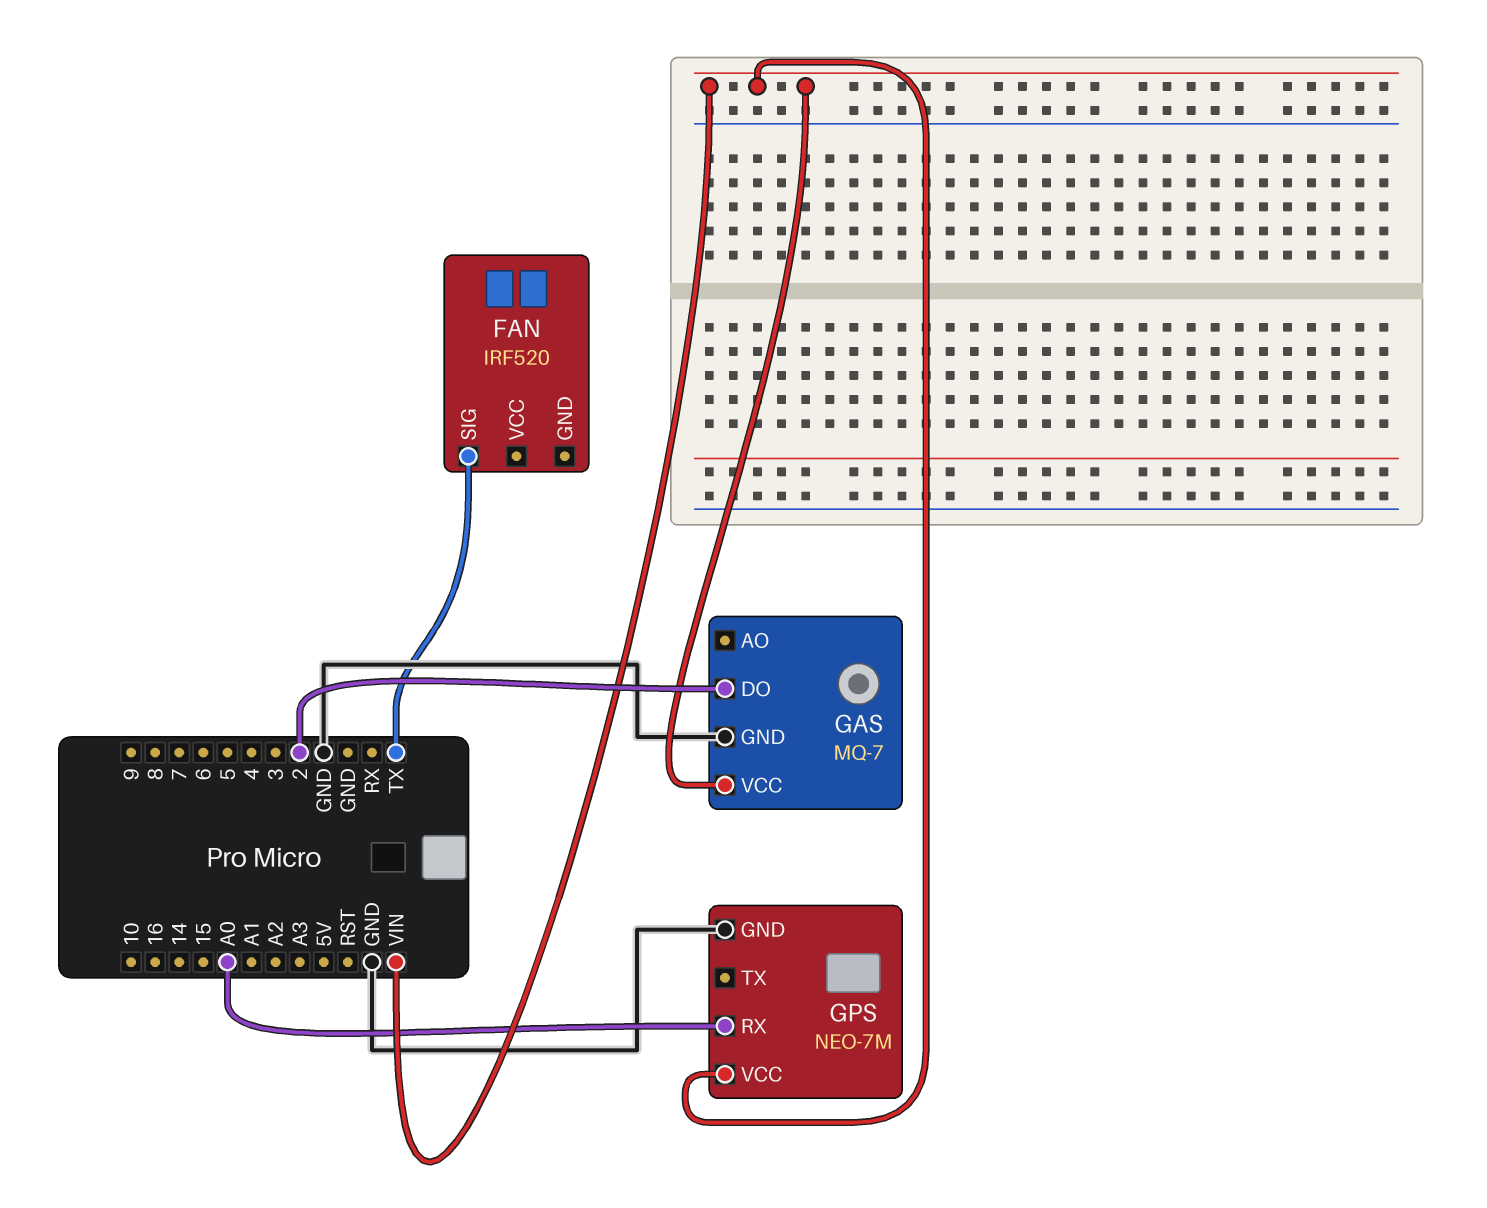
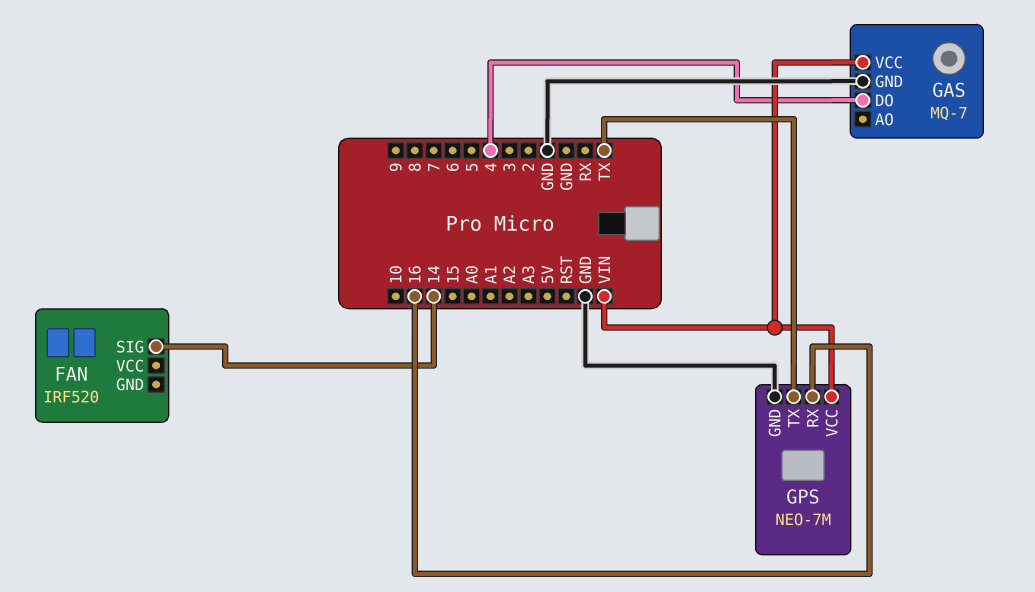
FAN pin SIG: TX -> 14
GAS pin DO: 2 -> 4
GPS pin RX: A0 -> 16
GPS pin TX: none -> TX

